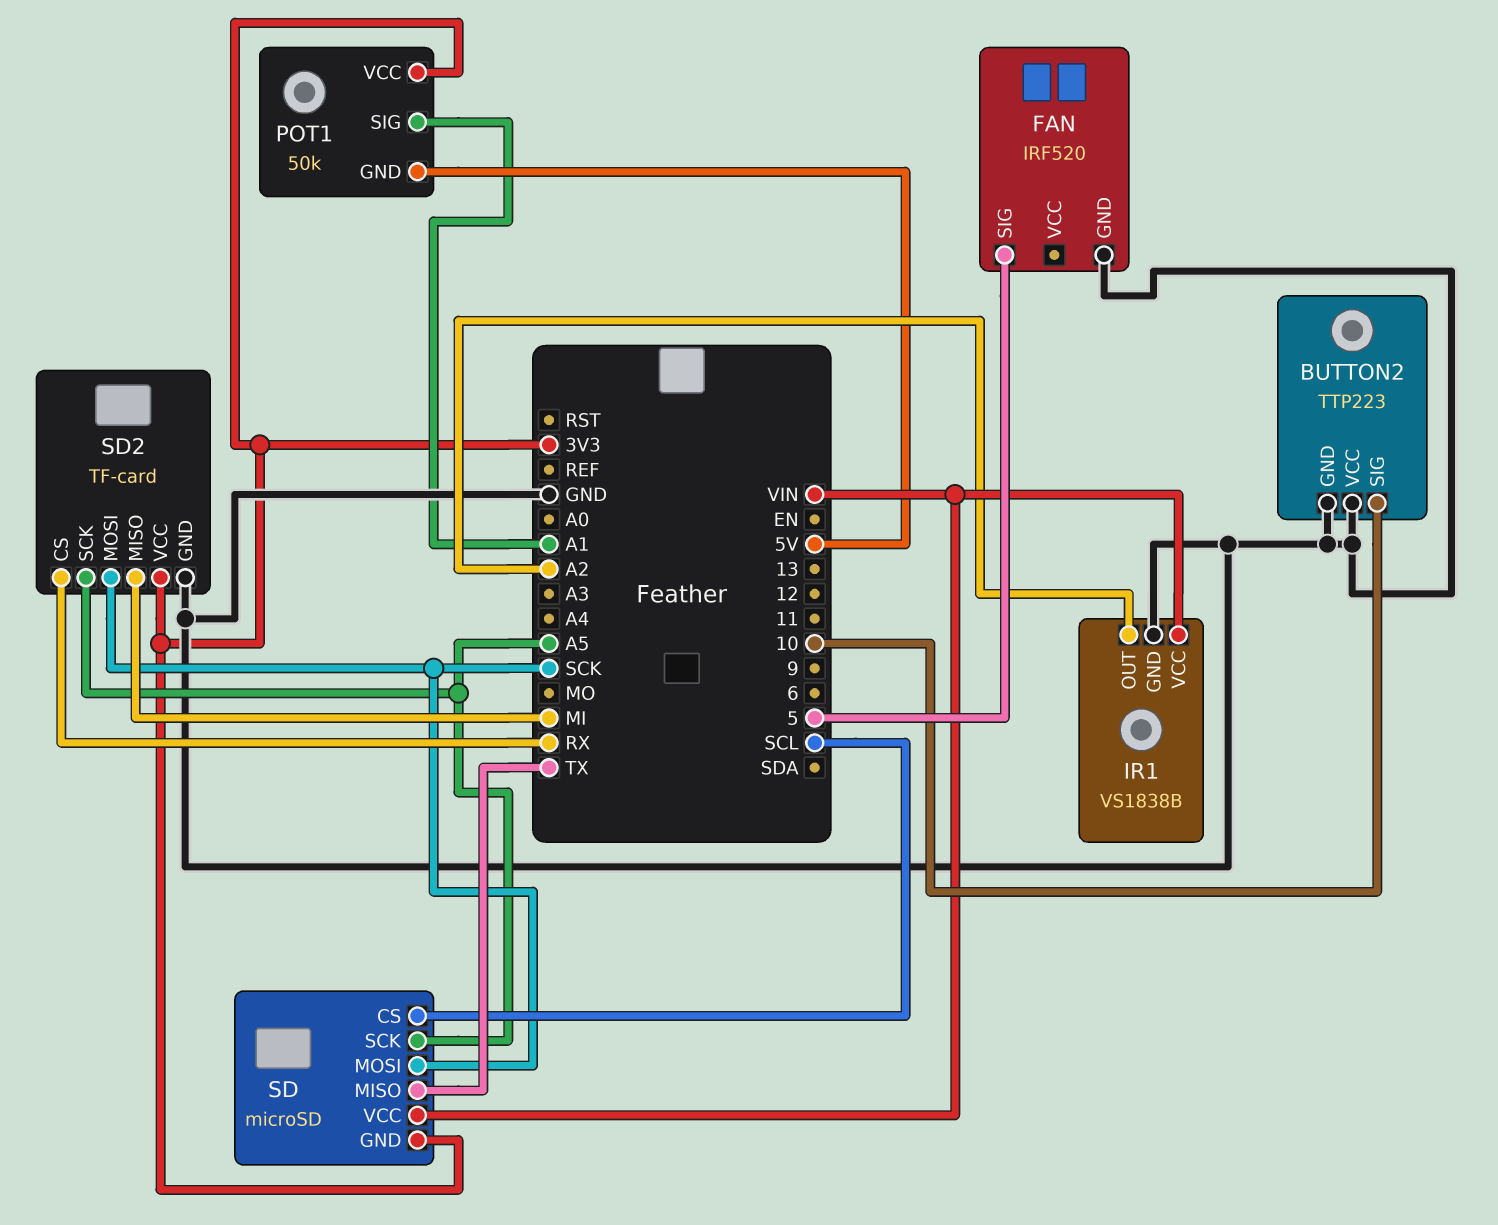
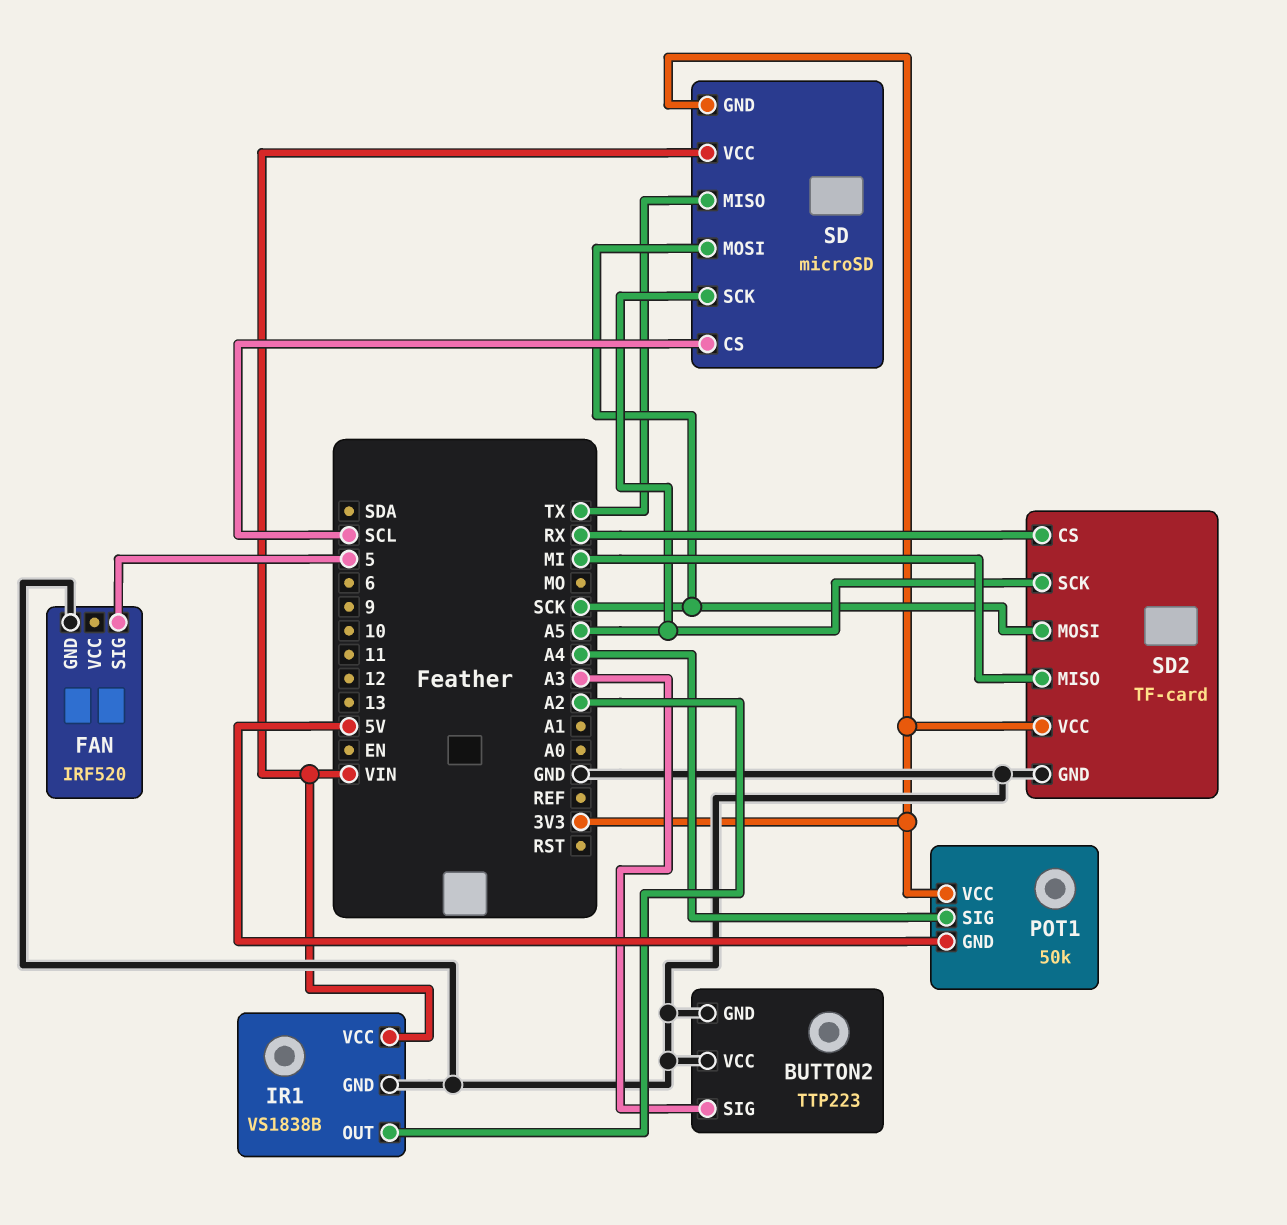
BUTTON2 pin SIG: 10 -> A3
POT1 pin SIG: A1 -> A4

